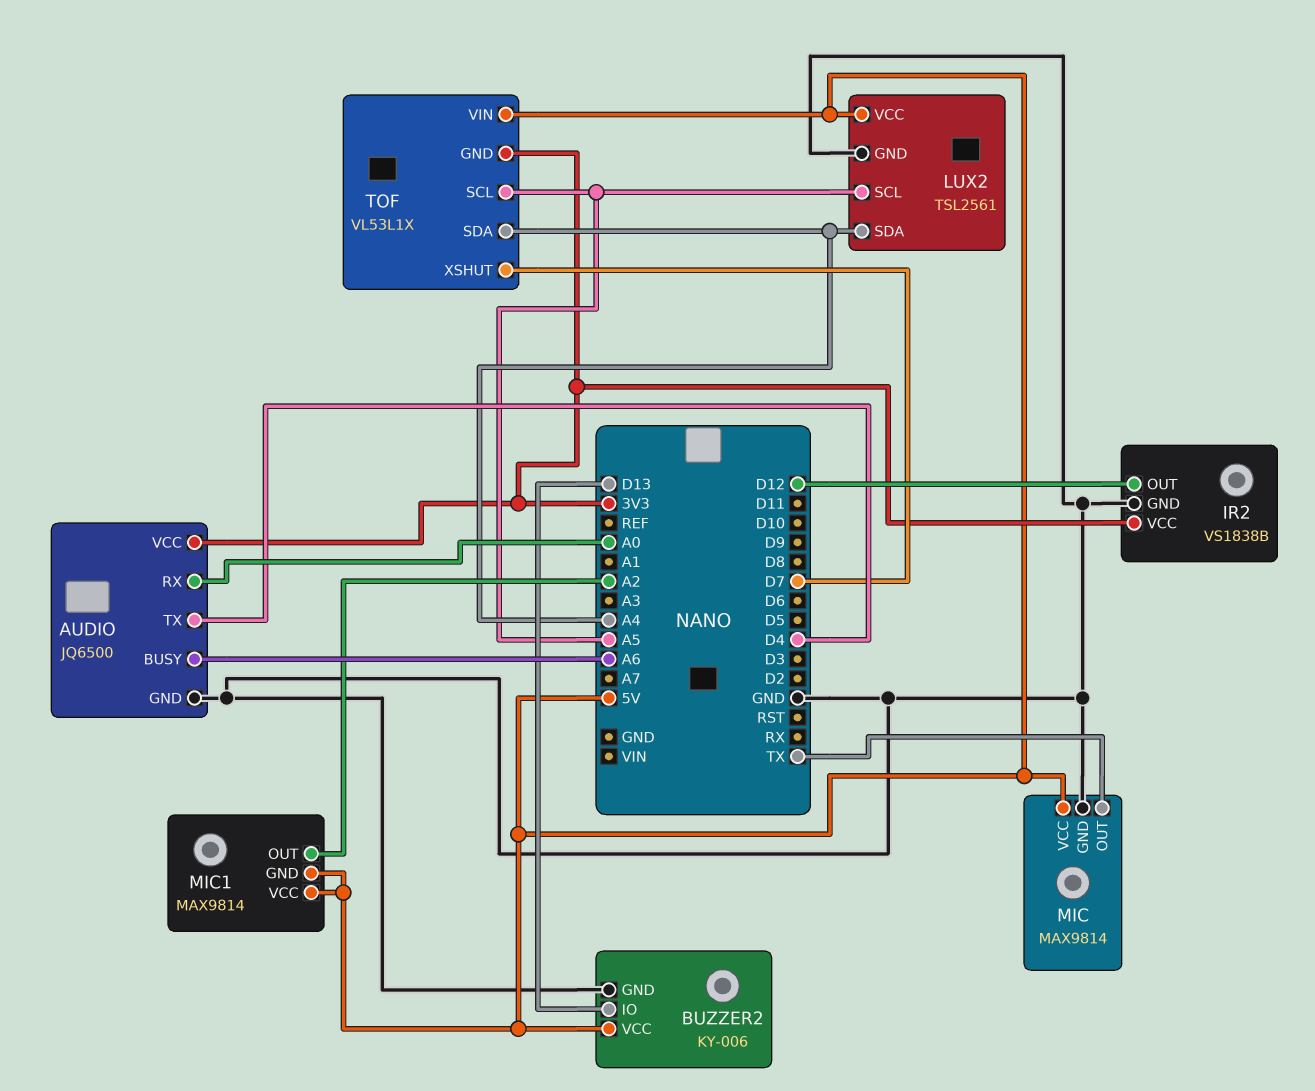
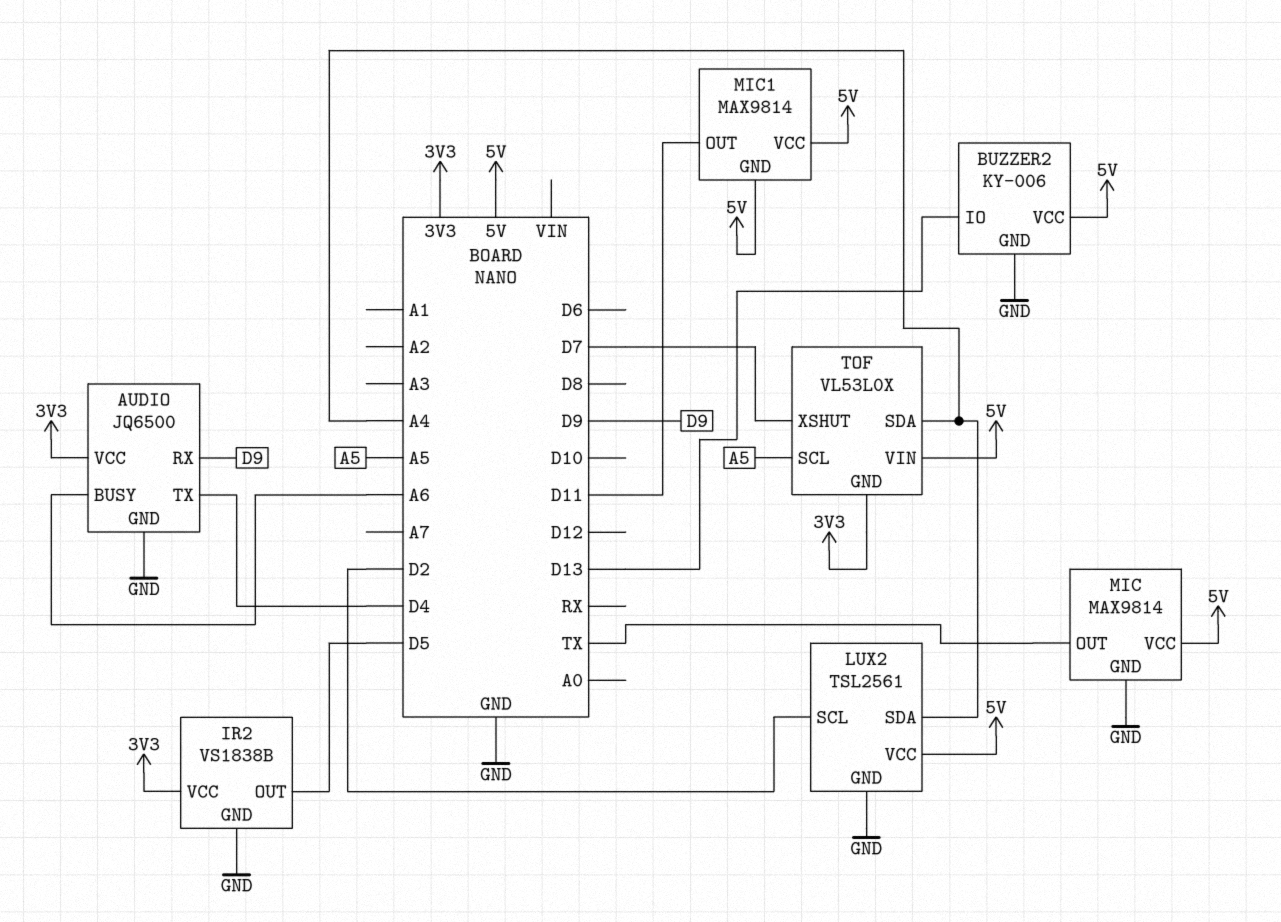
AUDIO pin RX: A0 -> D9
IR2 pin OUT: D12 -> D5
LUX2 pin SCL: A5 -> D2
MIC1 pin OUT: A2 -> D11
TOF: VL53L1X -> VL53L0X

